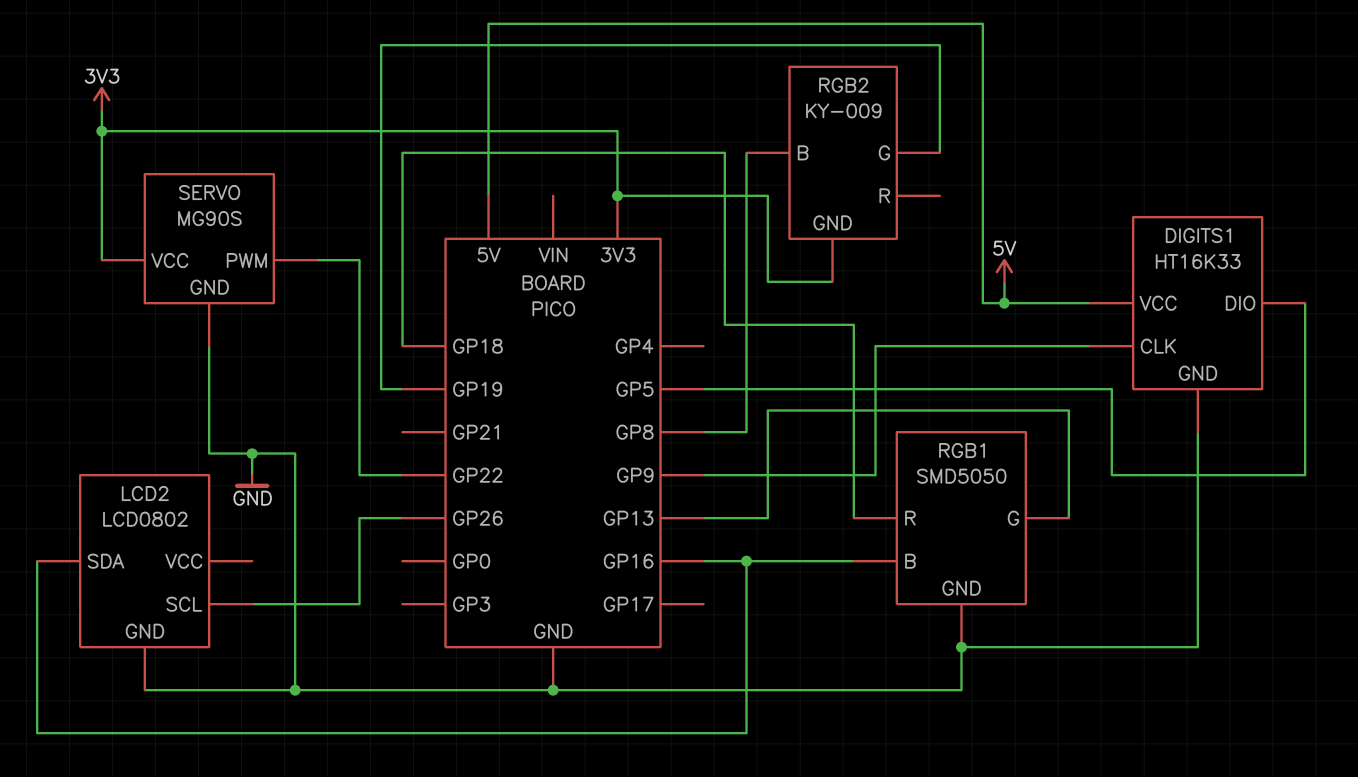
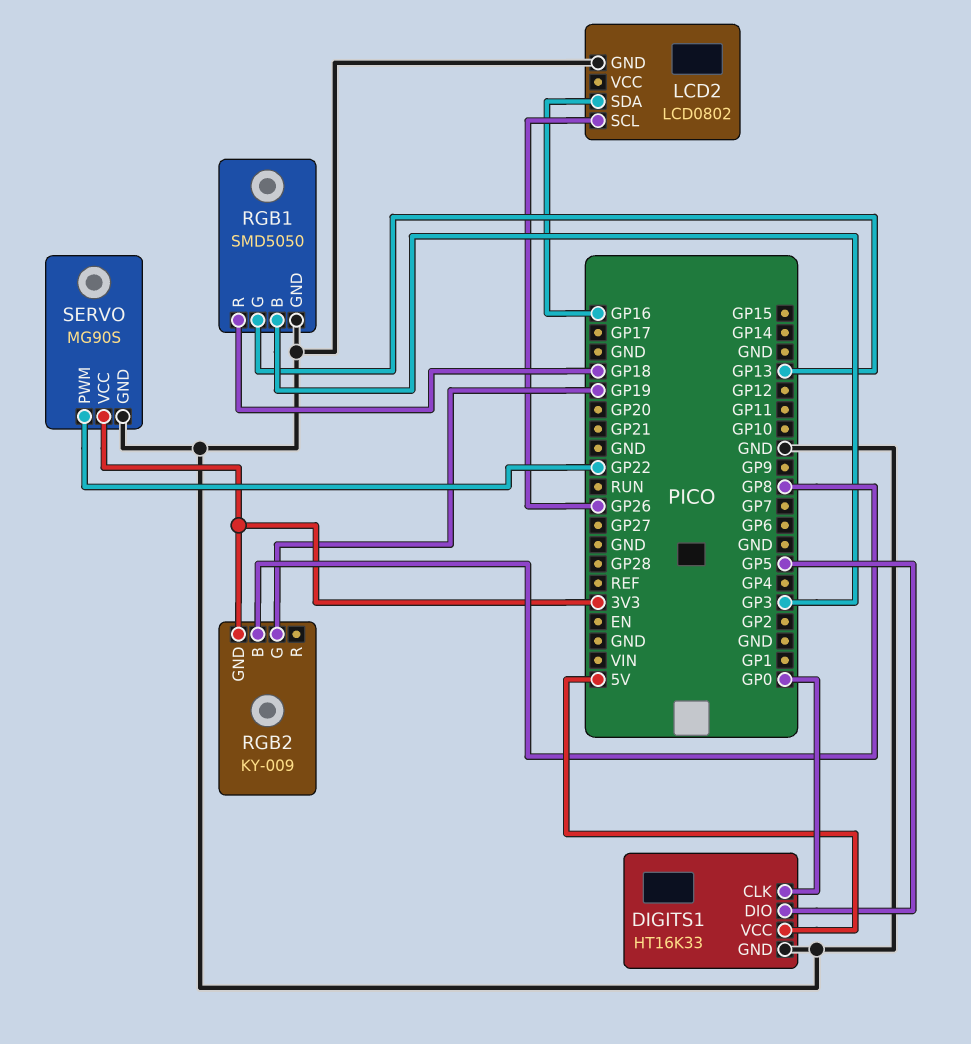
DIGITS1 pin CLK: GP9 -> GP0
RGB1 pin B: GP16 -> GP3

